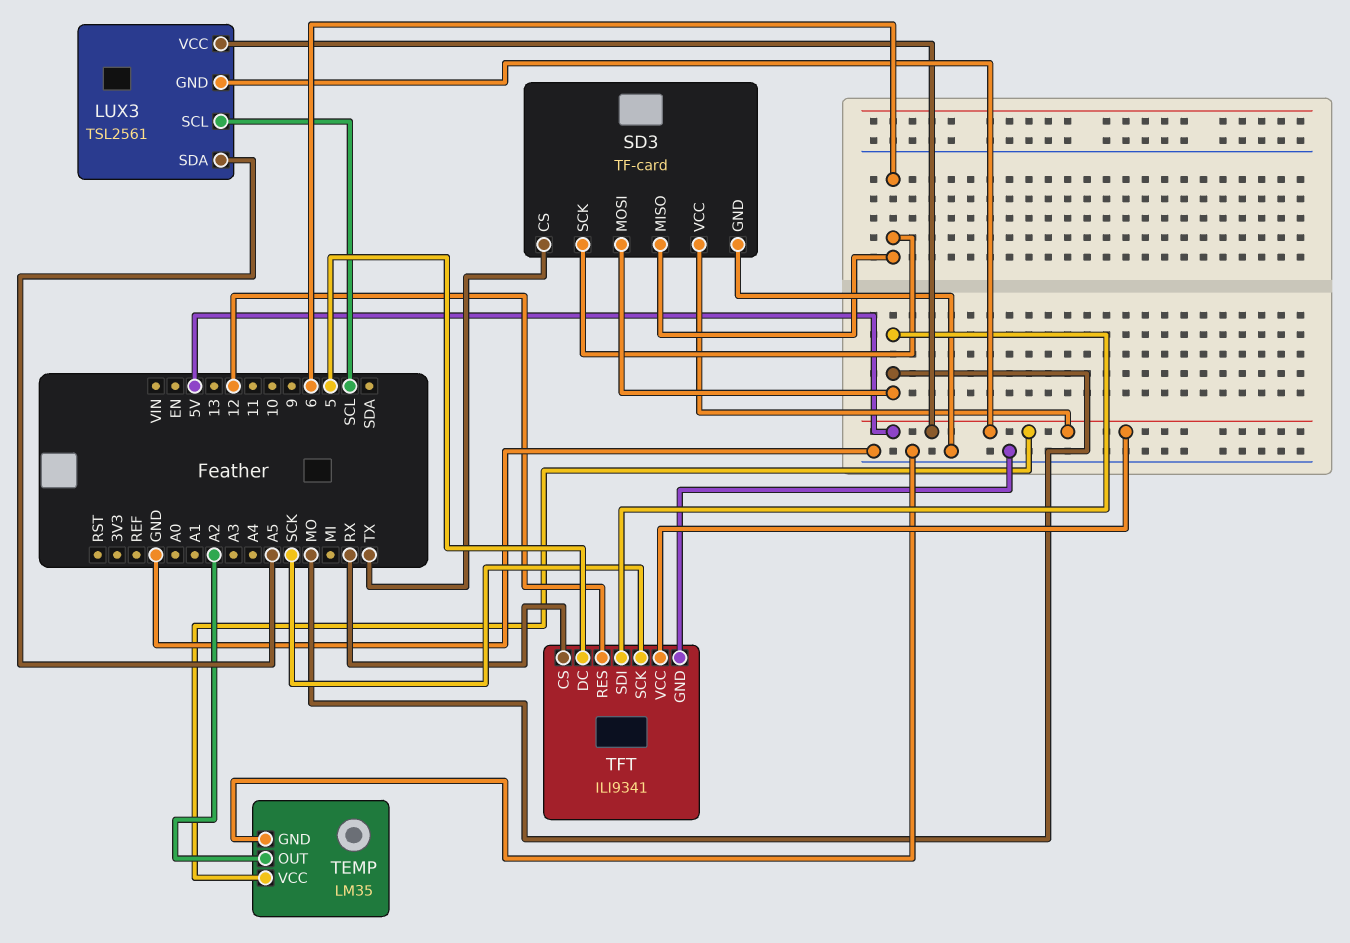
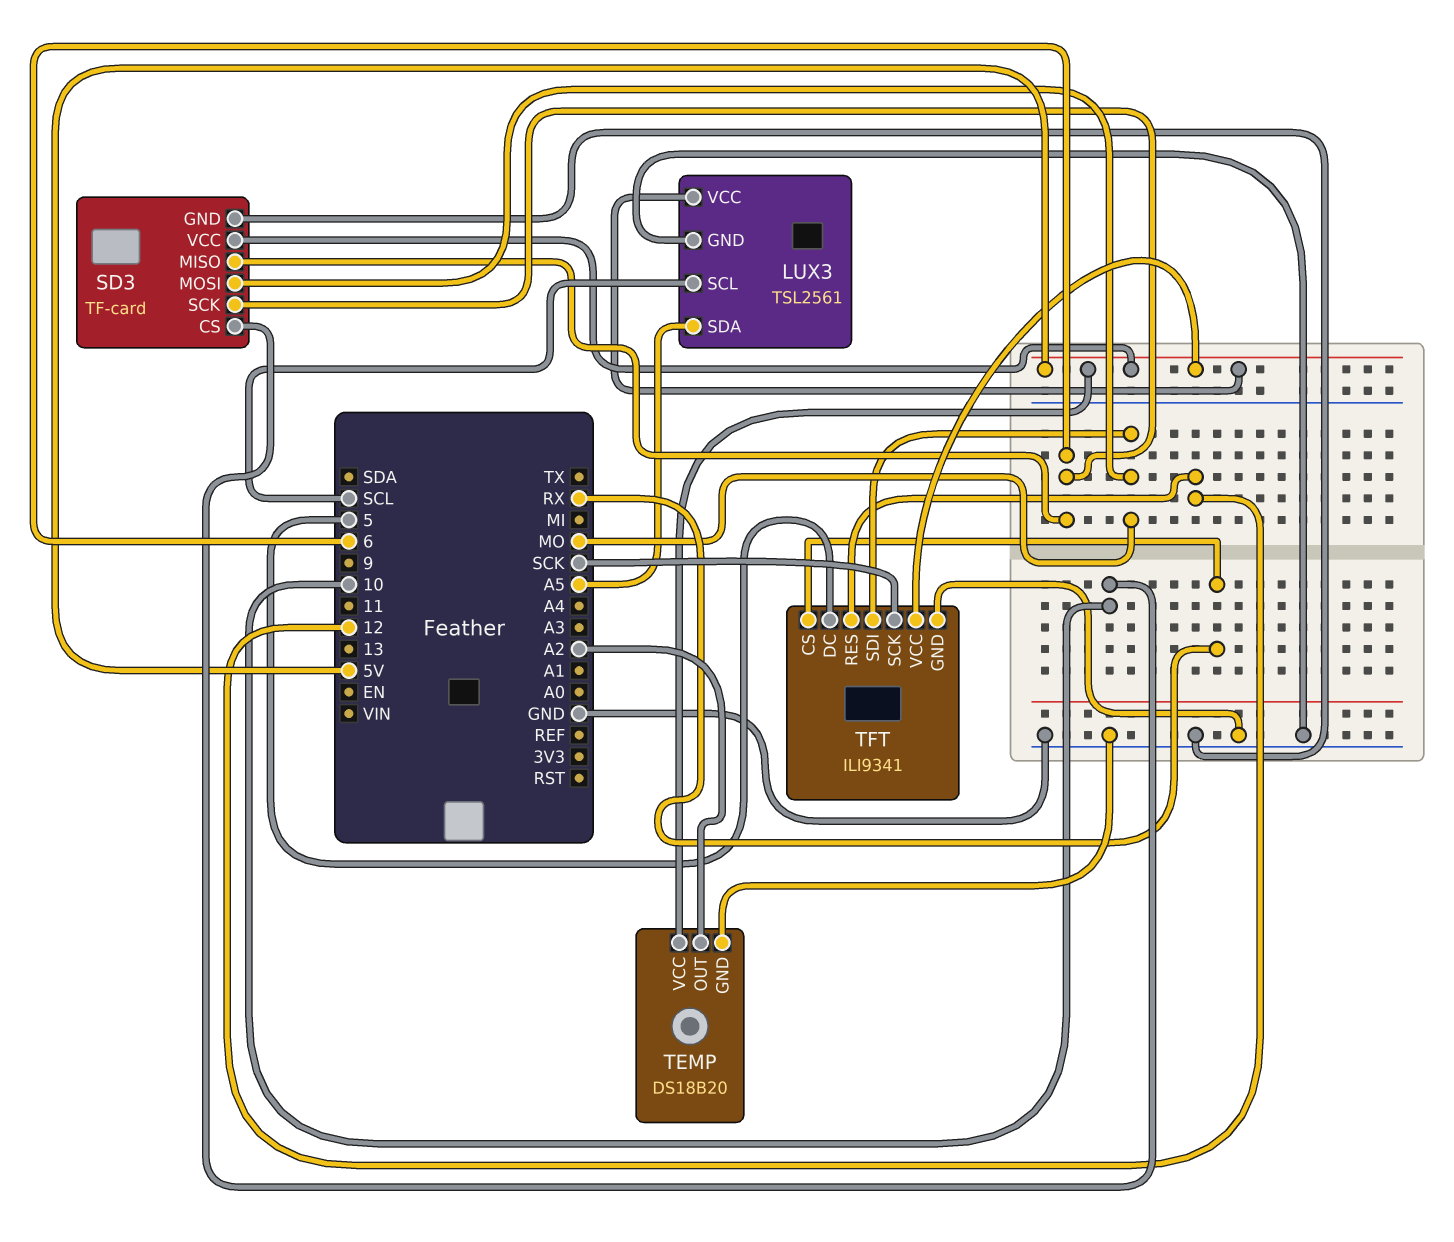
LUX3 pin GND: 5V -> GND
SD3 pin CS: TX -> 10
TEMP: LM35 -> DS18B20

